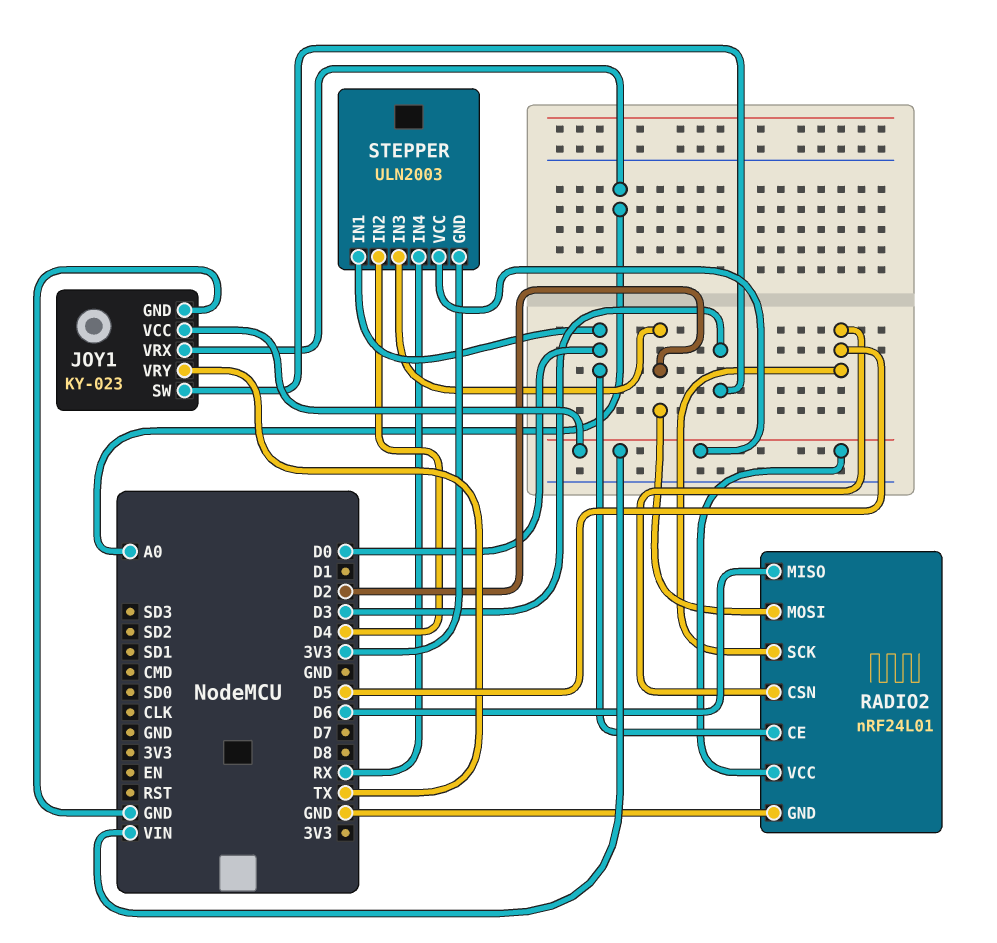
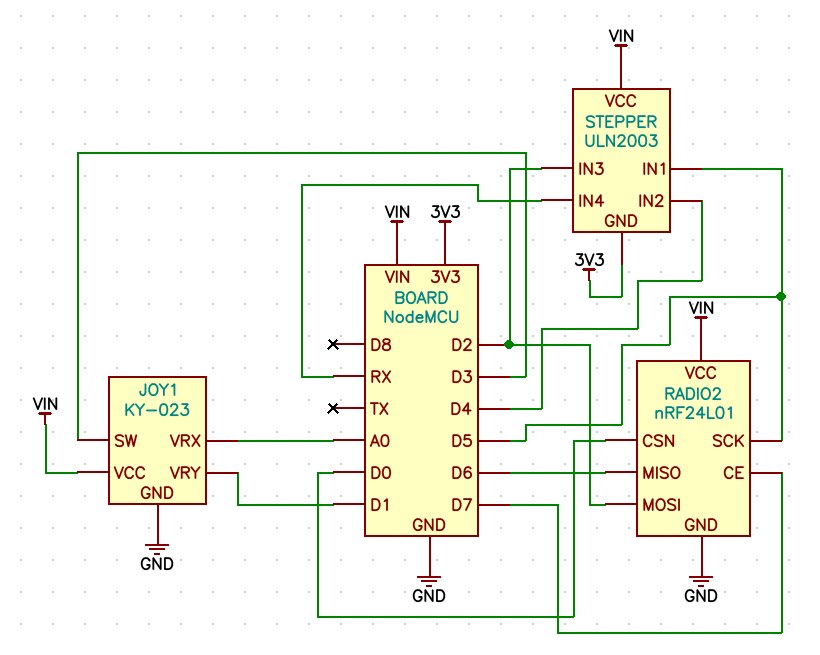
JOY1 pin VRY: TX -> D1
RADIO2 pin CE: D0 -> D7
RADIO2 pin CSN: D5 -> D0
STEPPER pin IN1: D0 -> D5

